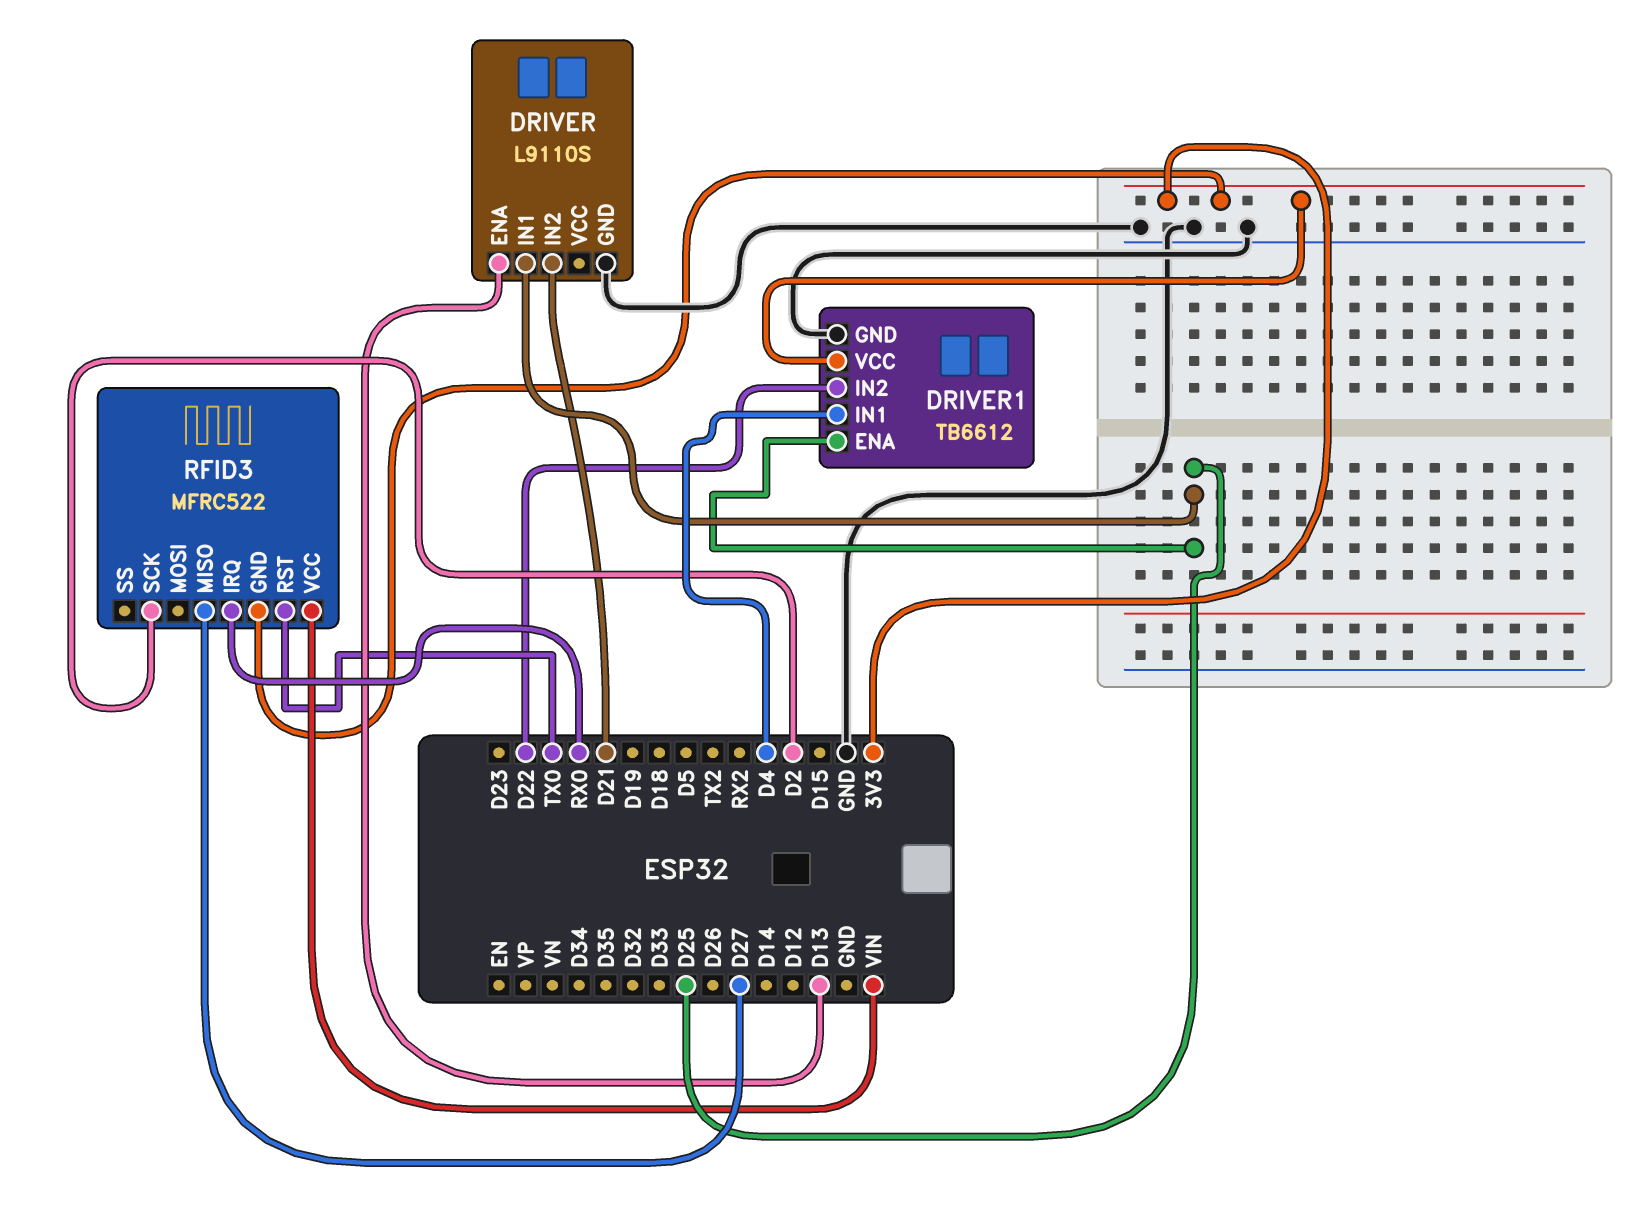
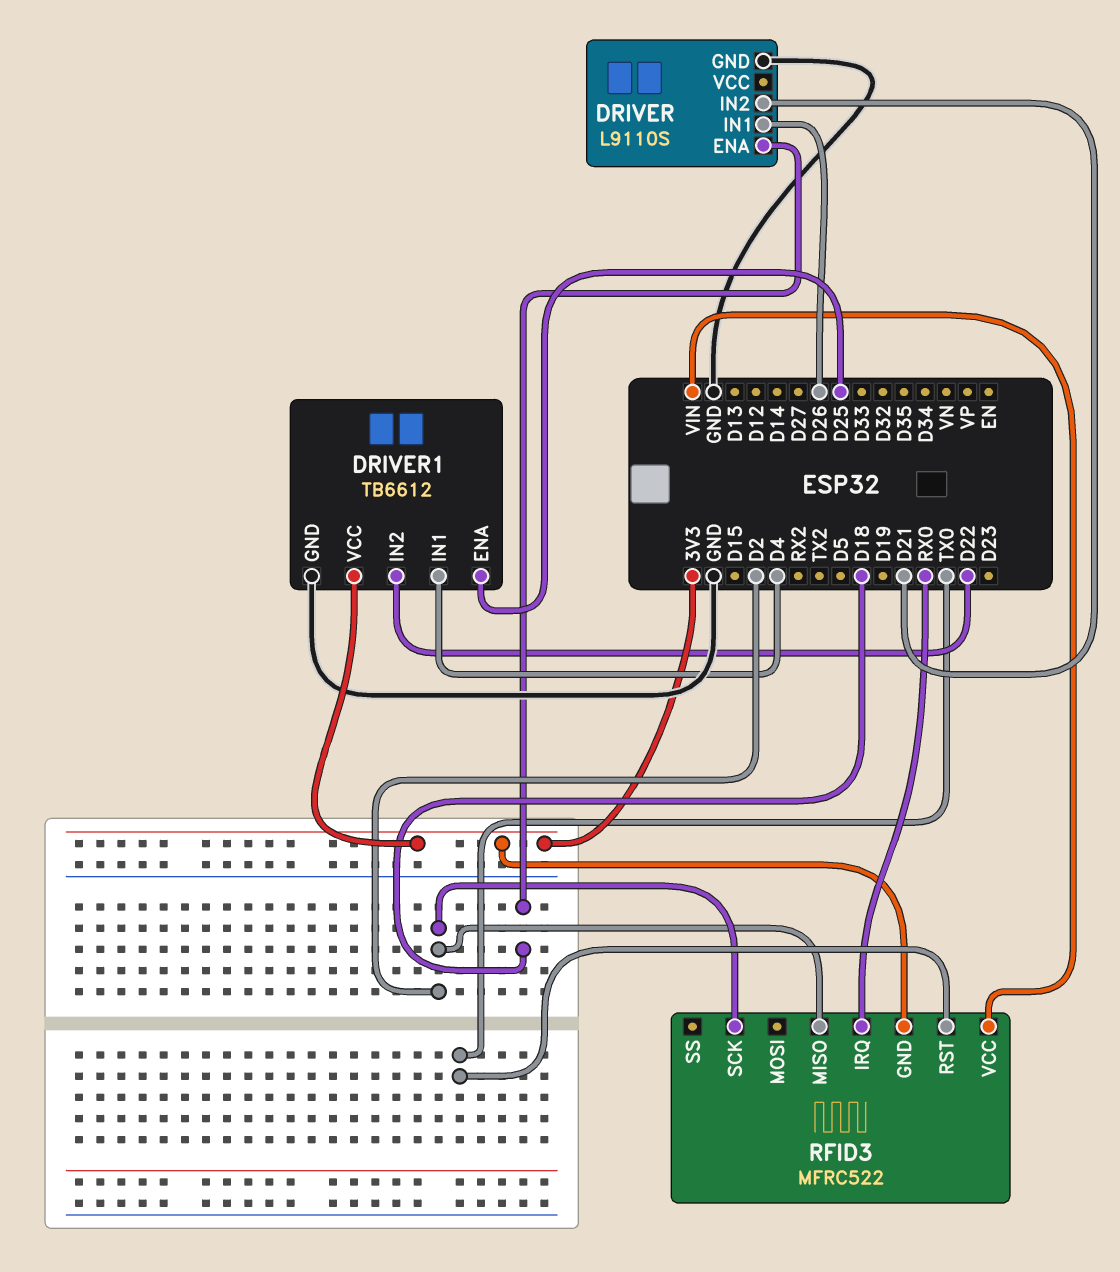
DRIVER pin ENA: D13 -> D18
DRIVER pin IN1: D25 -> D26
RFID3 pin MISO: D27 -> D2

